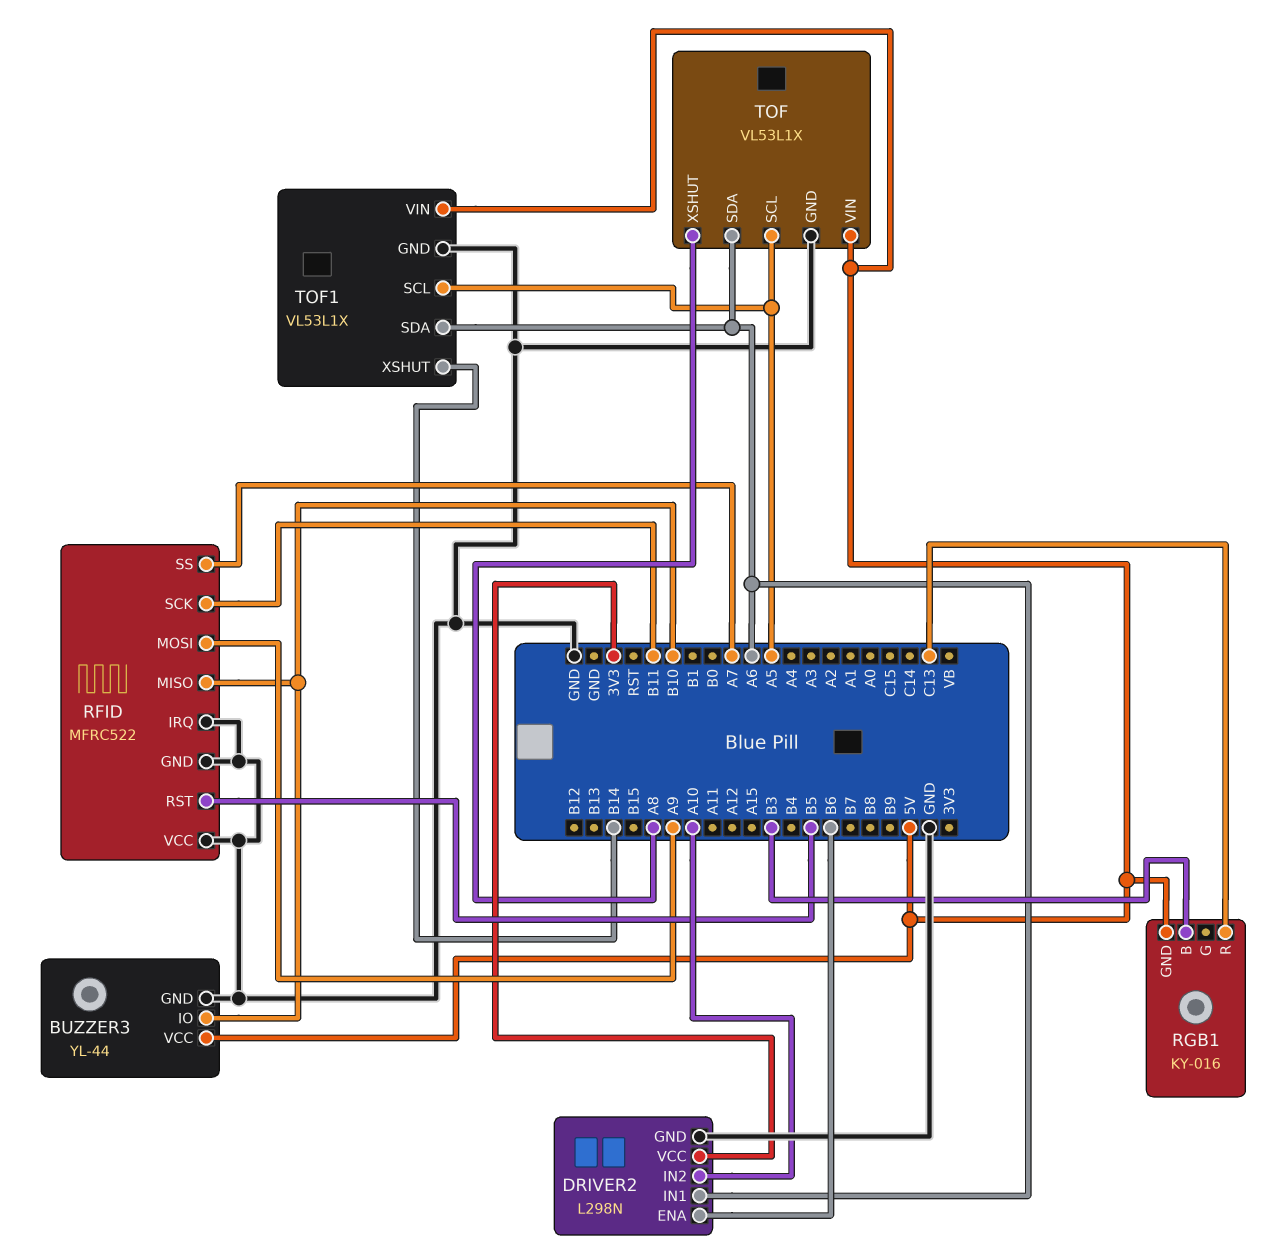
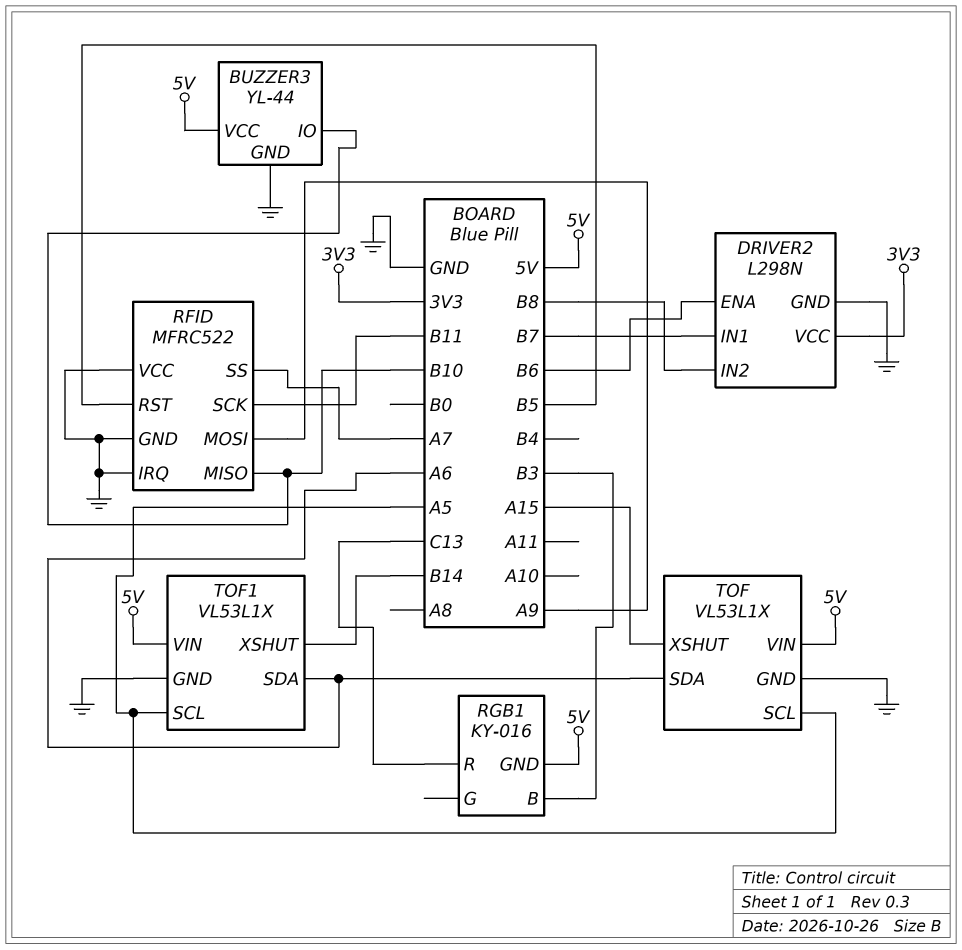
DRIVER2 pin IN1: A6 -> B7
DRIVER2 pin IN2: A10 -> B8
TOF pin XSHUT: A8 -> A15

